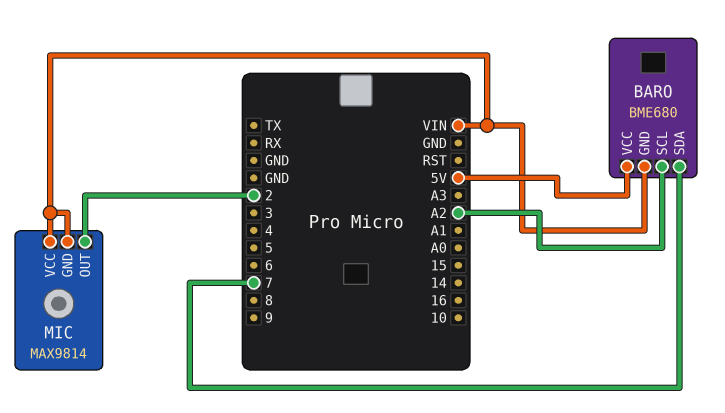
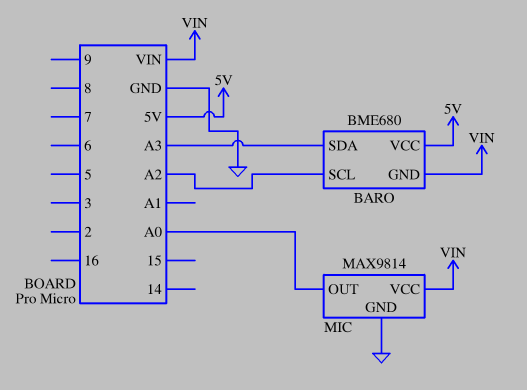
BARO pin SDA: 7 -> A3
MIC pin GND: VIN -> GND
MIC pin OUT: 2 -> A0

